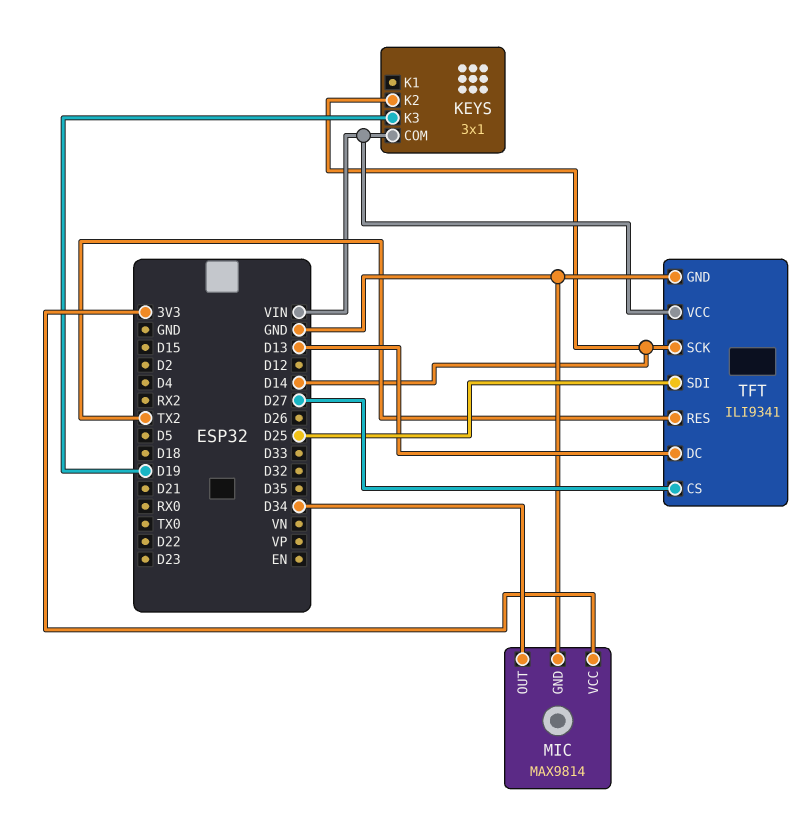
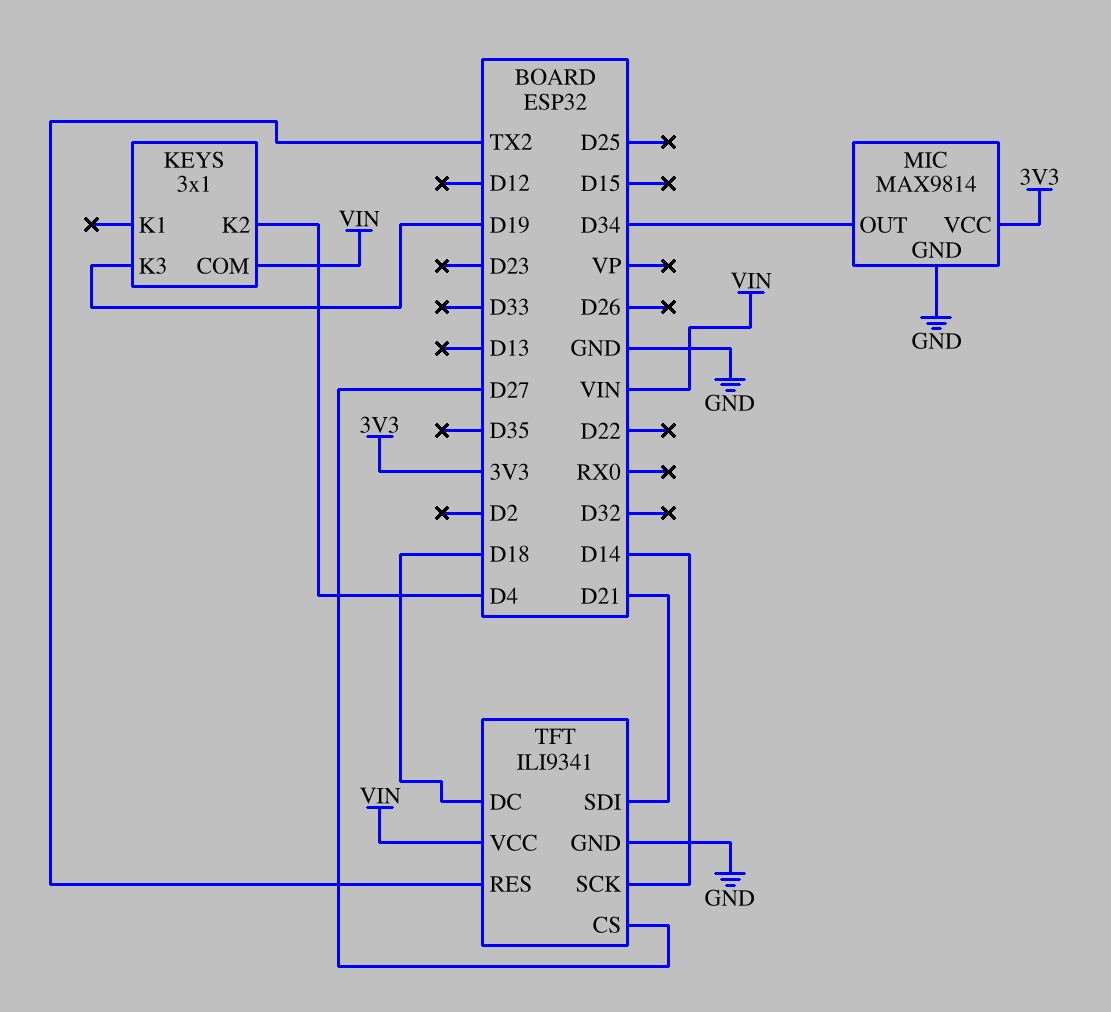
KEYS pin K2: D14 -> D4
TFT pin DC: D13 -> D18
TFT pin SDI: D25 -> D21

